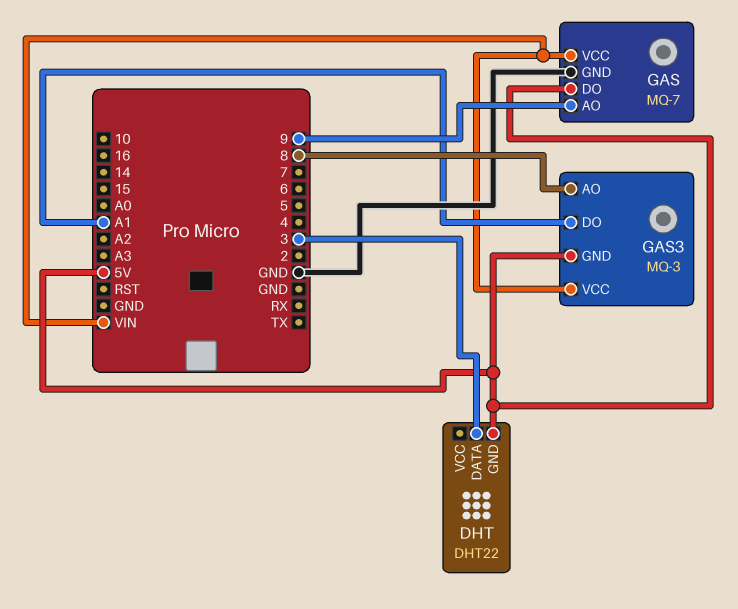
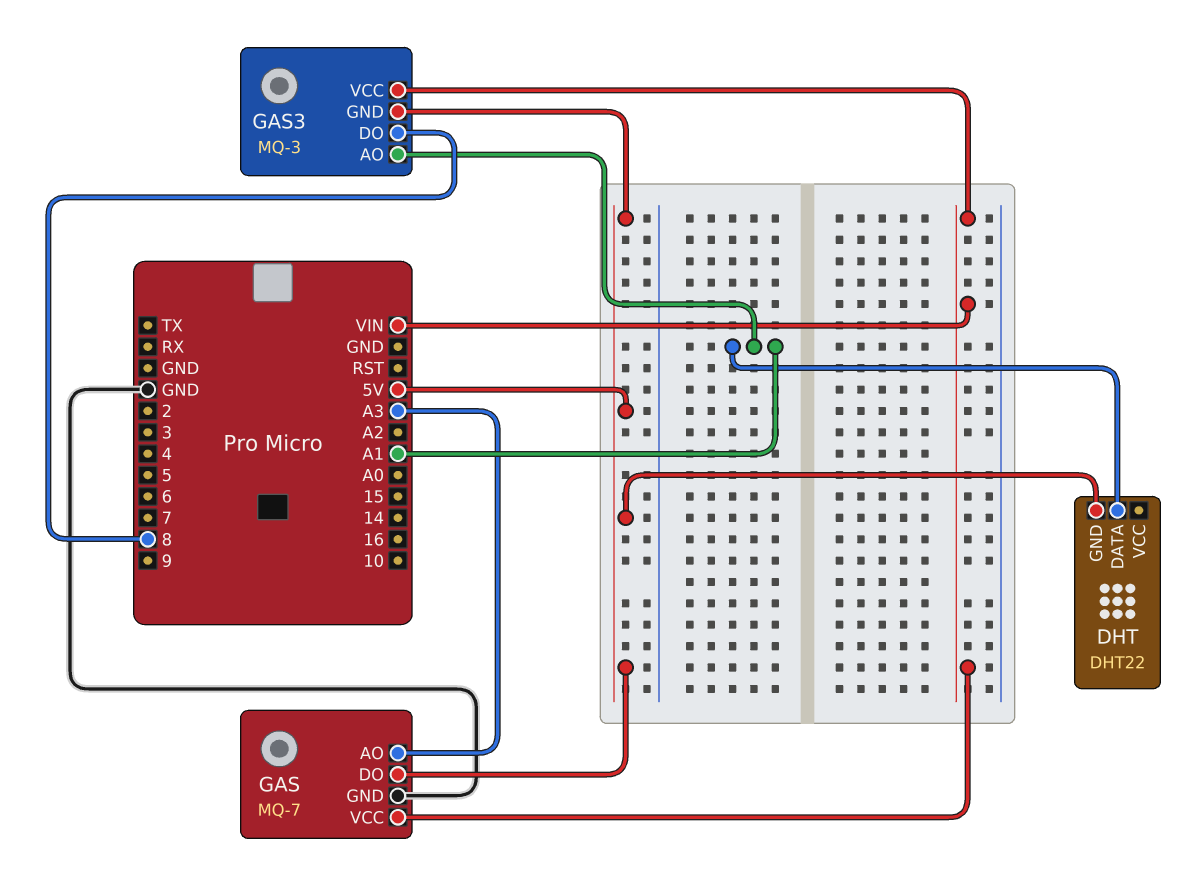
DHT pin DATA: 3 -> A1
GAS pin AO: 9 -> A3
GAS3 pin AO: 8 -> A1
GAS3 pin DO: A1 -> 8

